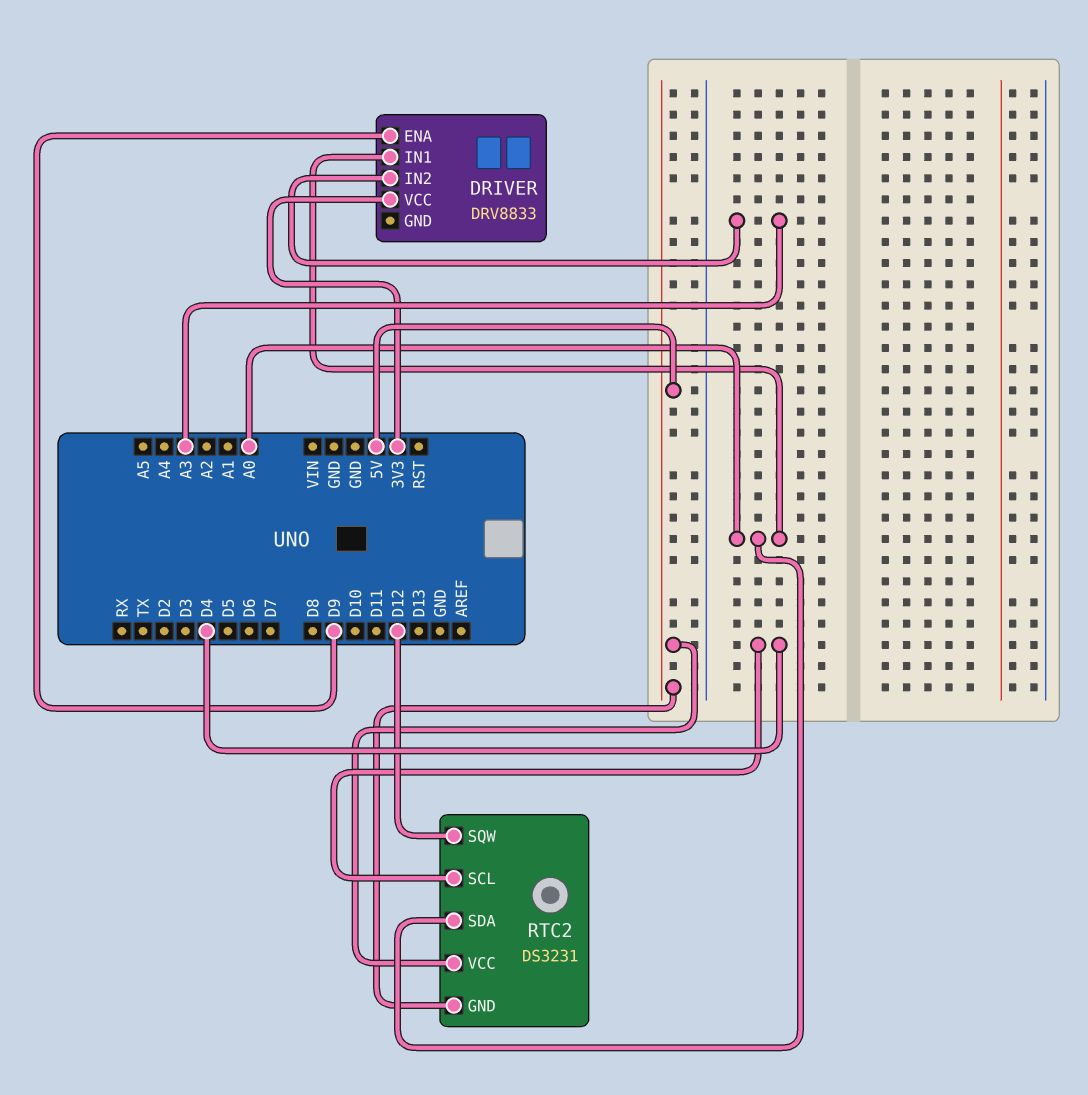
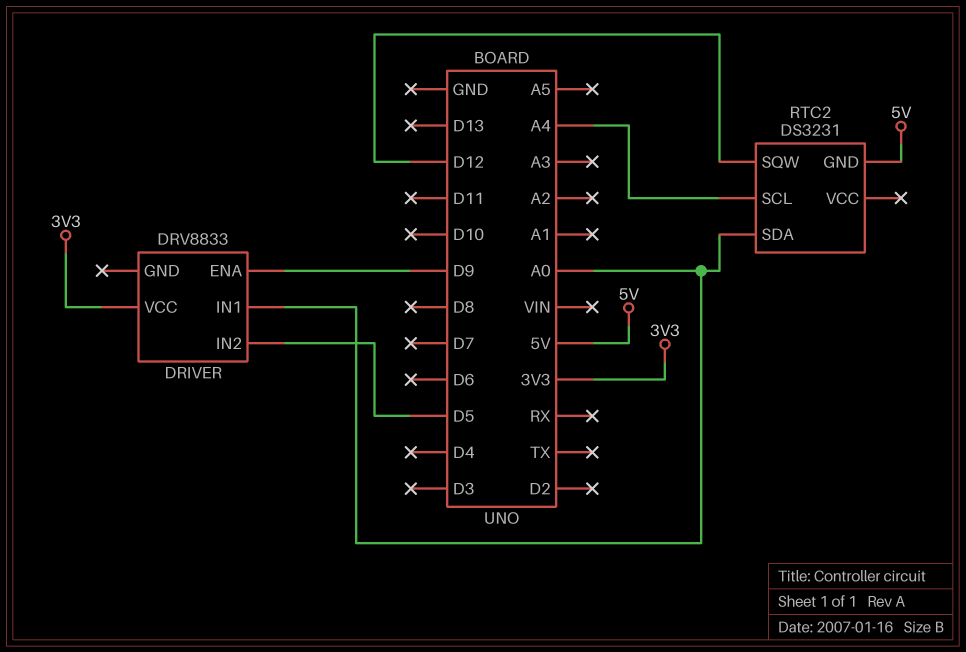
DRIVER pin IN2: A3 -> D5
RTC2 pin SCL: D4 -> A4
RTC2 pin VCC: 5V -> none

